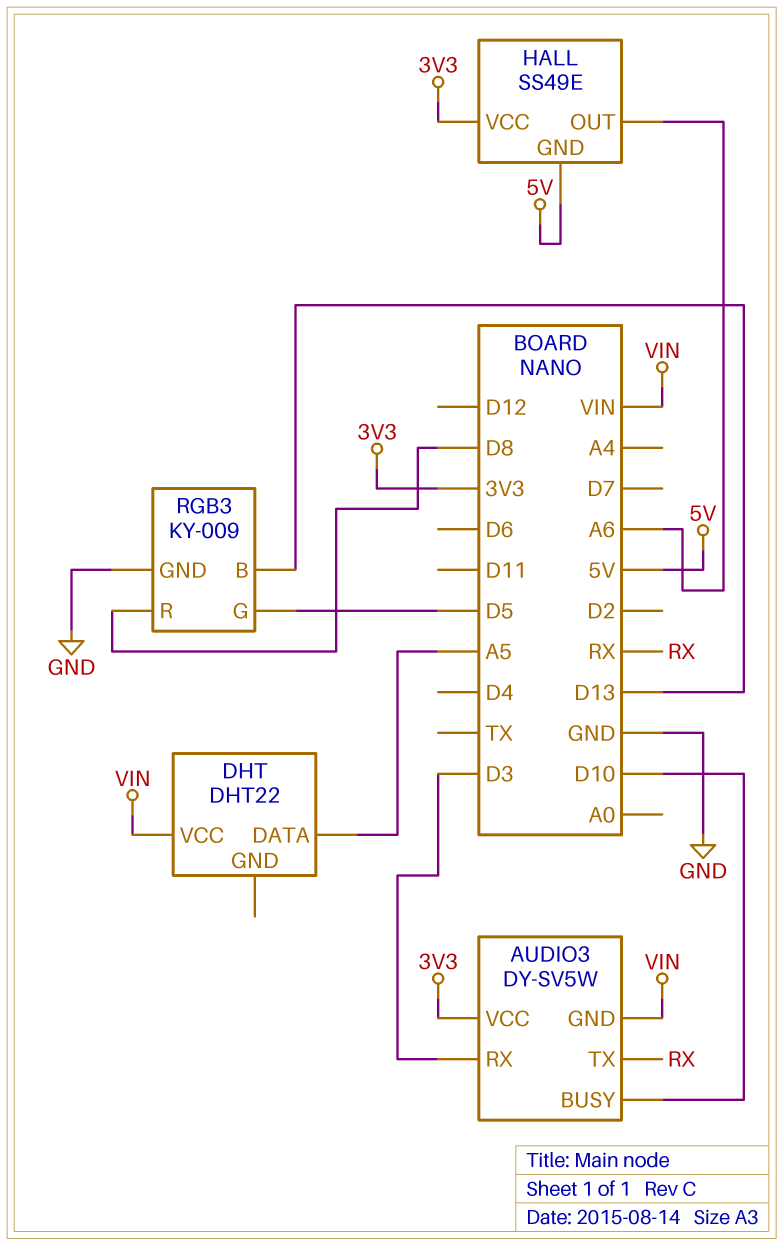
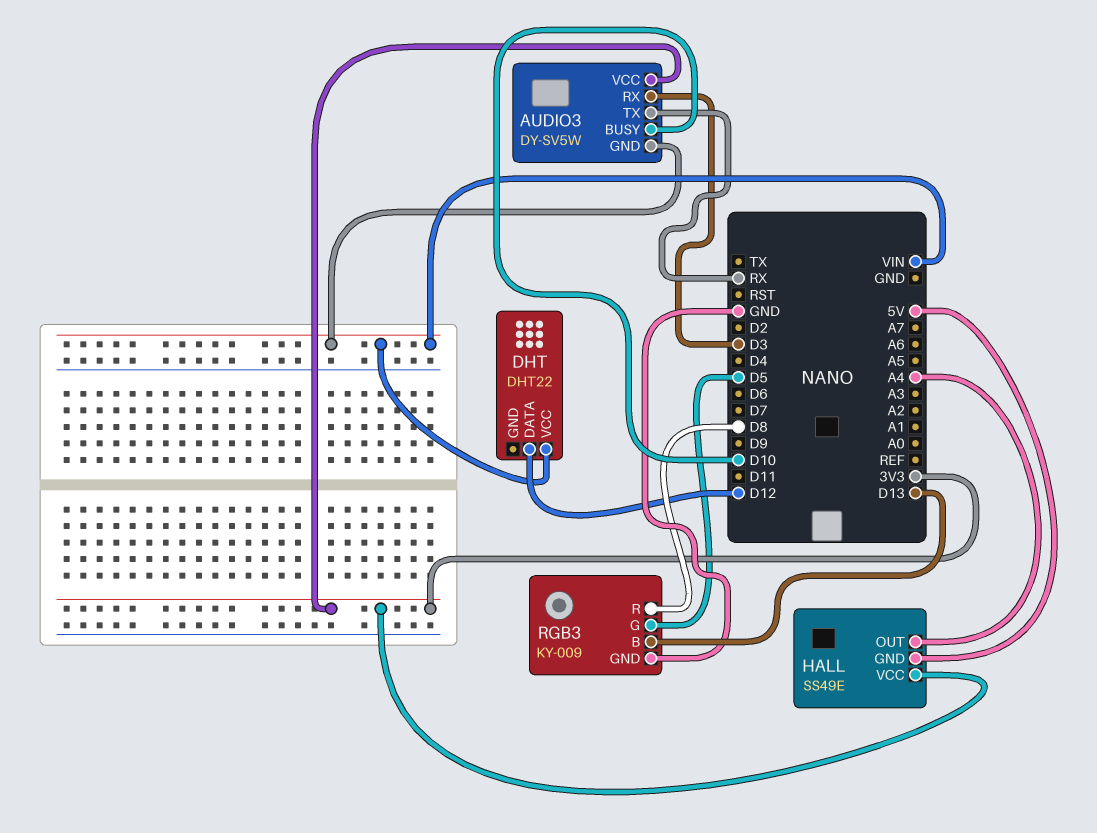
DHT pin DATA: A5 -> D12
HALL pin OUT: A6 -> A4

